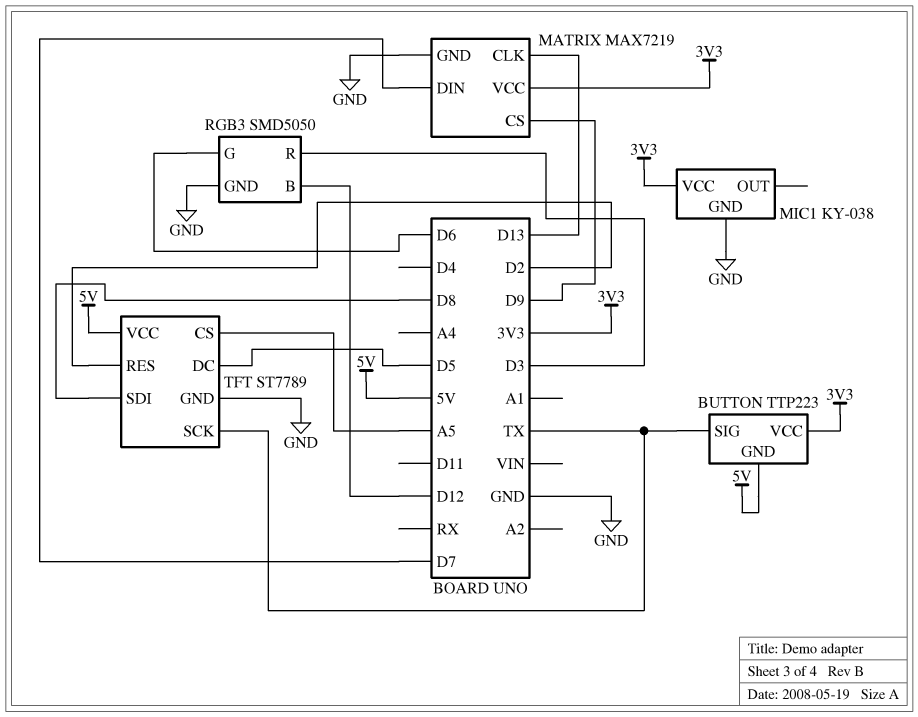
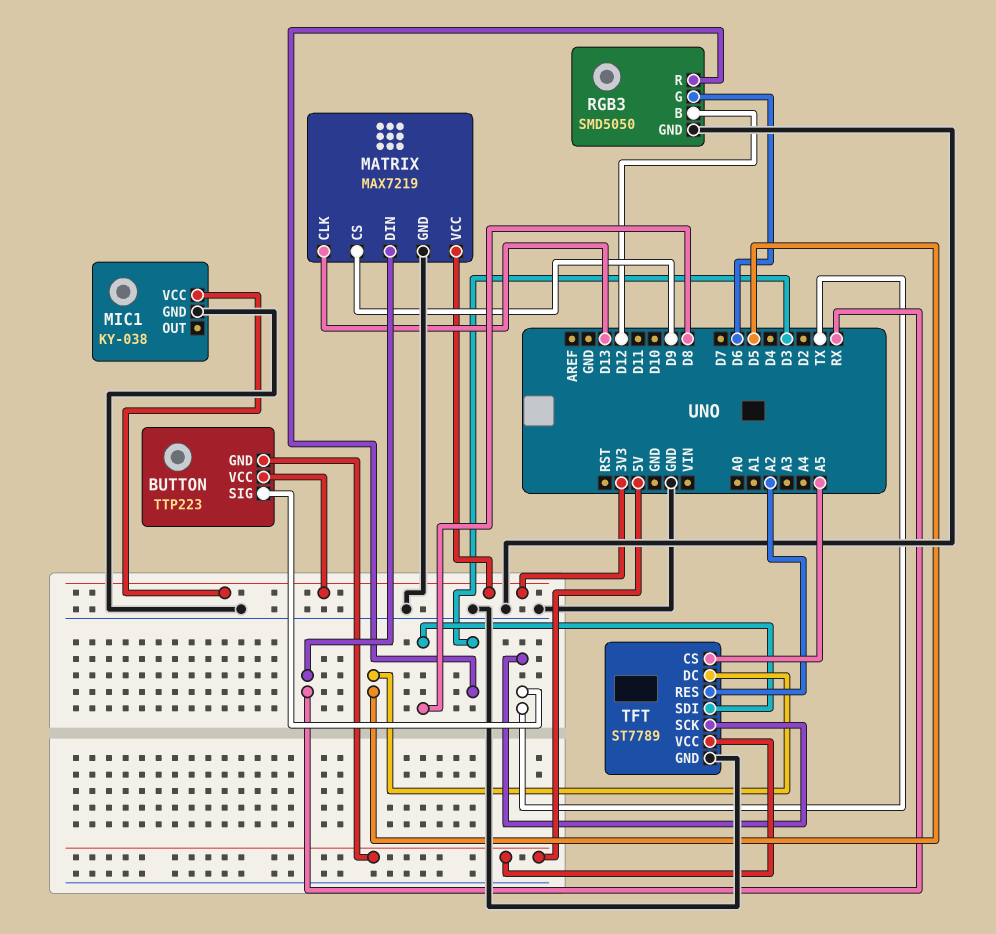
MATRIX pin DIN: D7 -> RX
TFT pin RES: D2 -> A2

